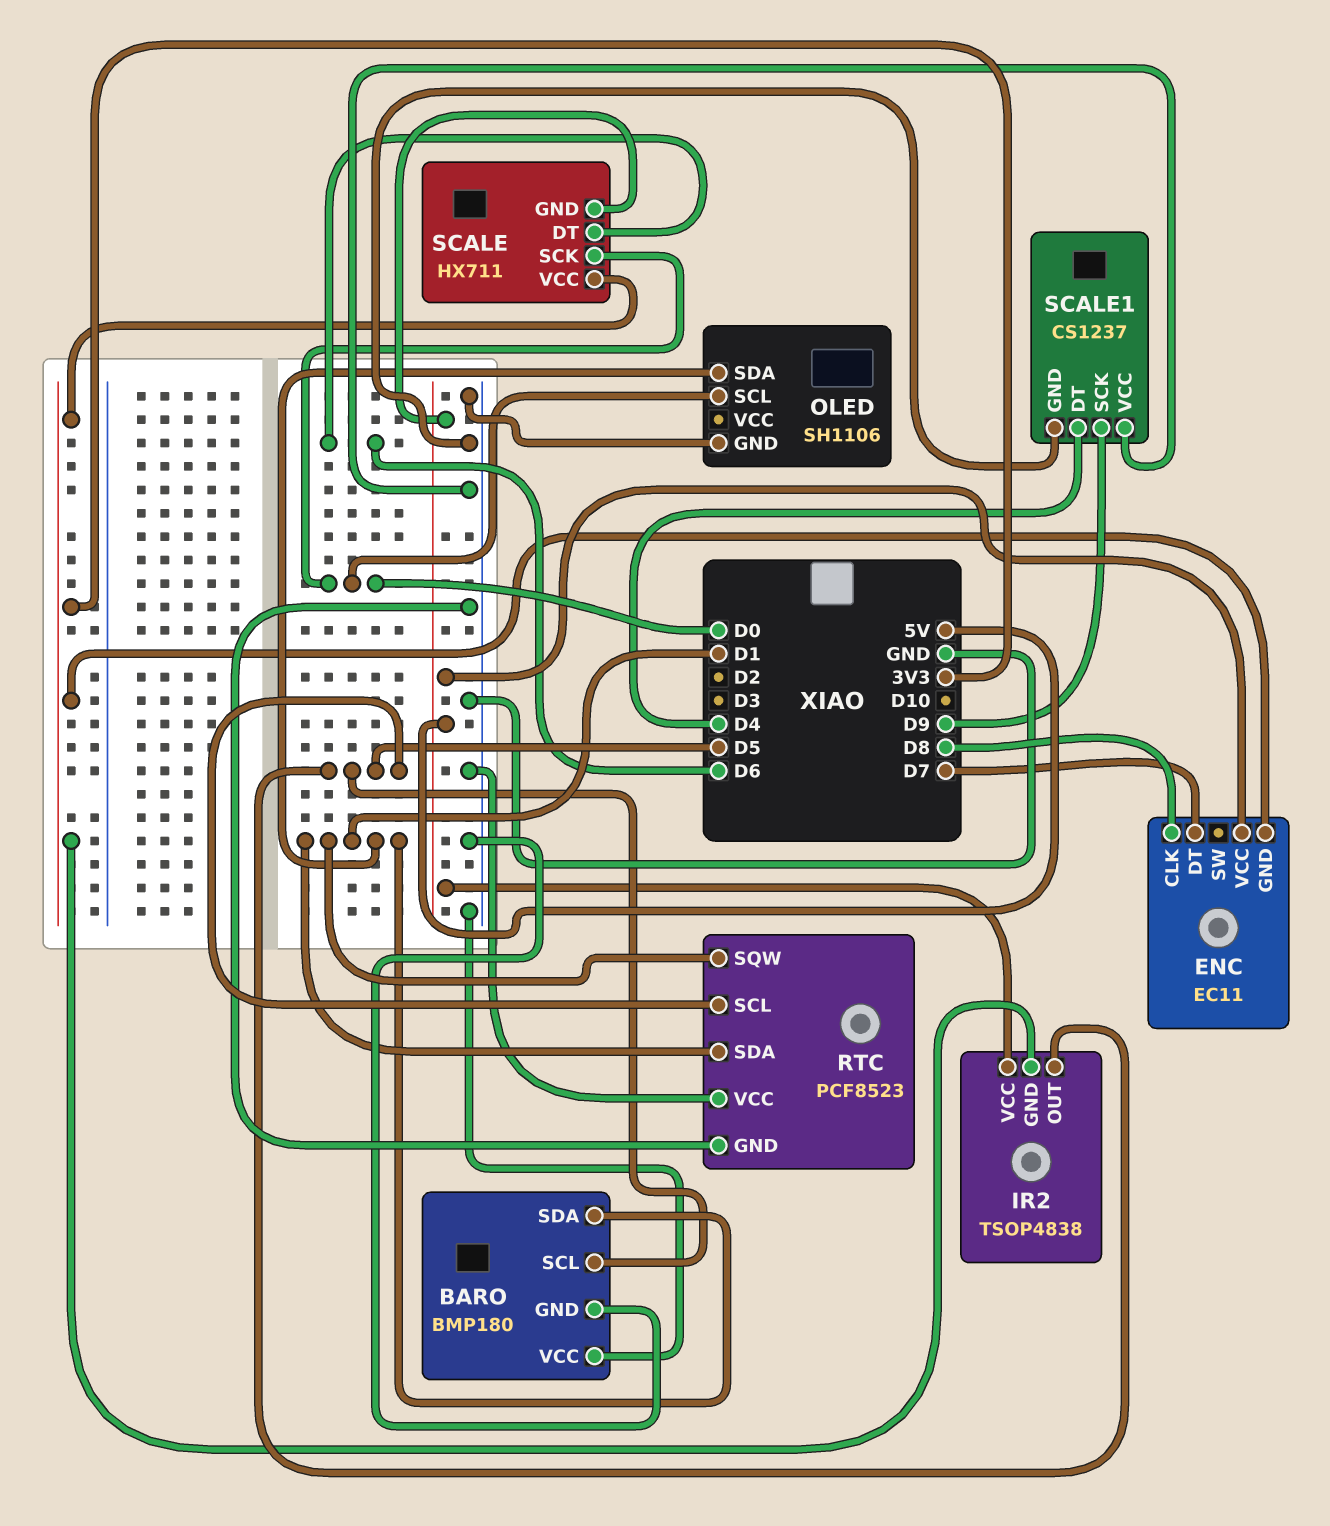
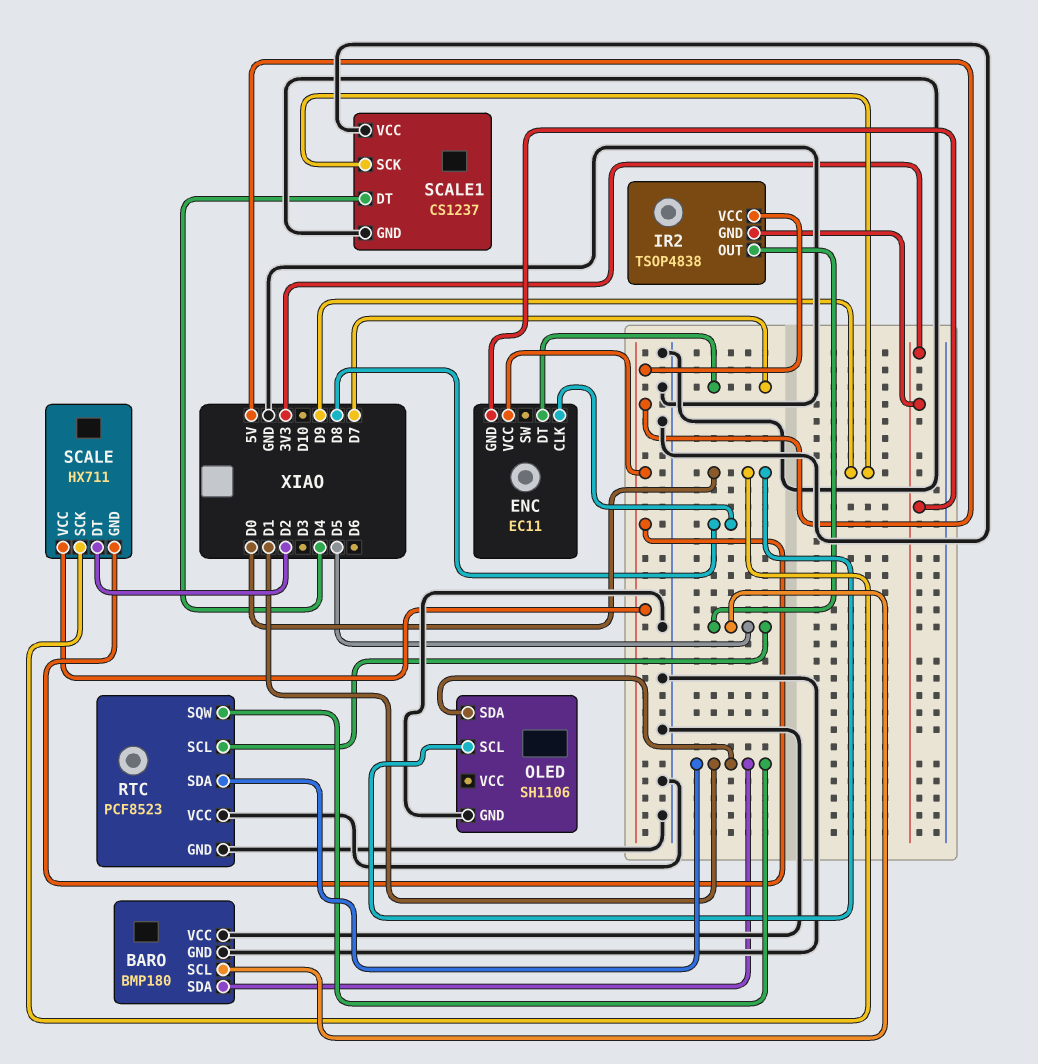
SCALE pin DT: D6 -> D2
SCALE pin VCC: 3V3 -> 5V

